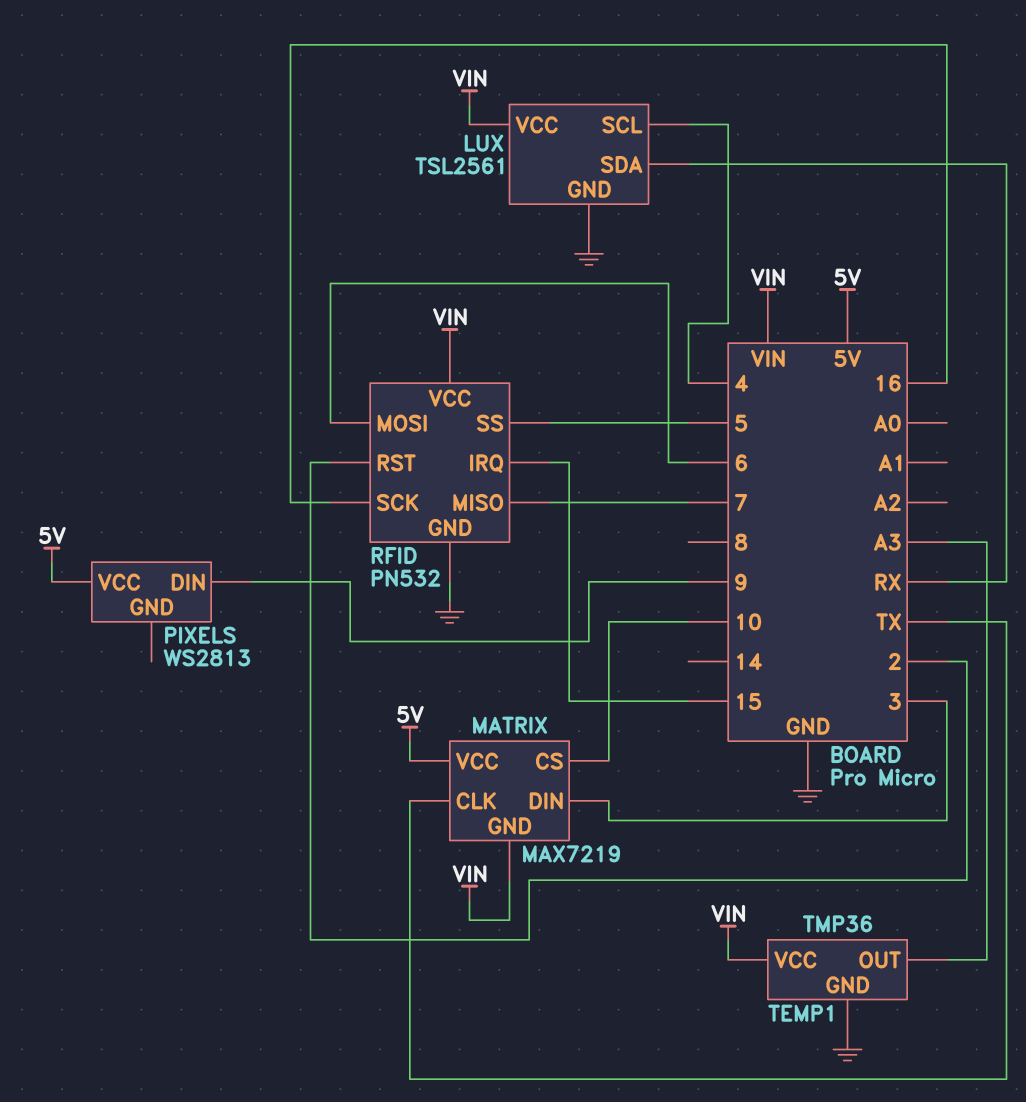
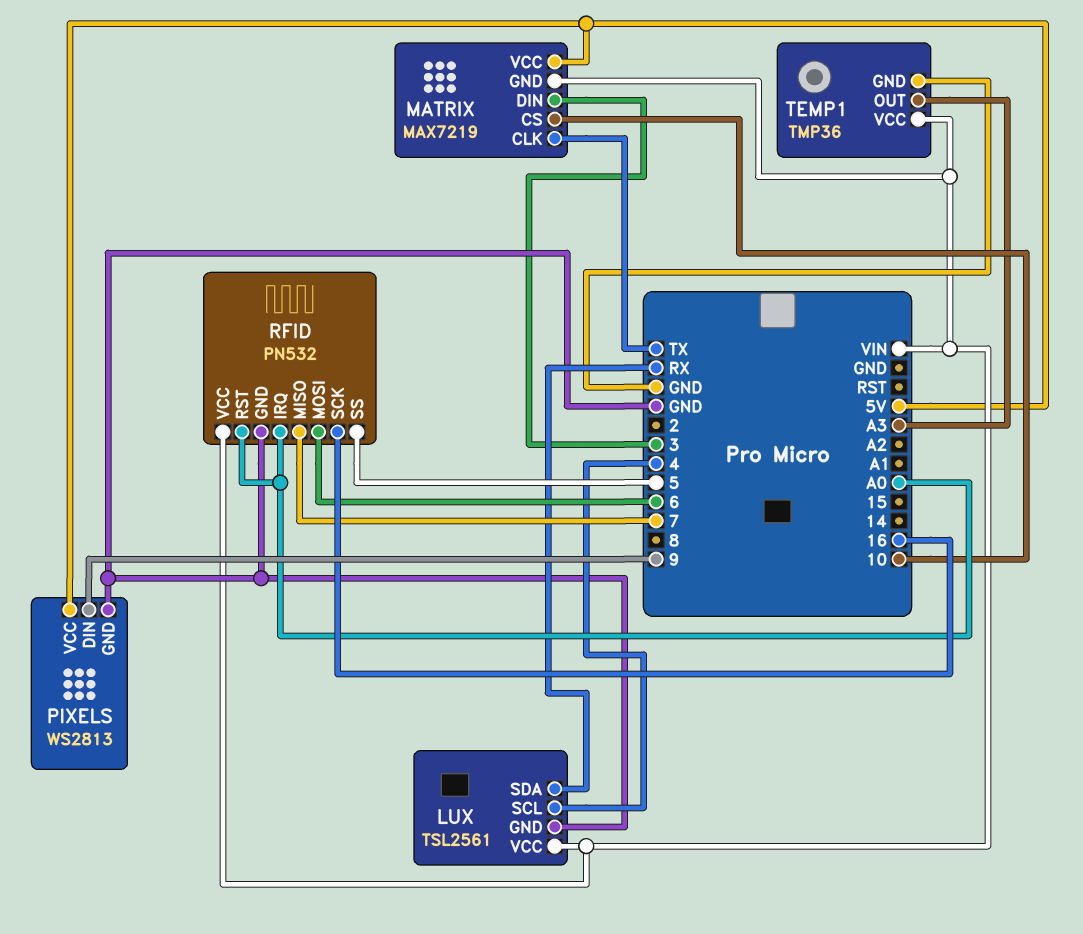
PIXELS pin GND: none -> GND
RFID pin IRQ: 15 -> A0
RFID pin RST: 2 -> A0

